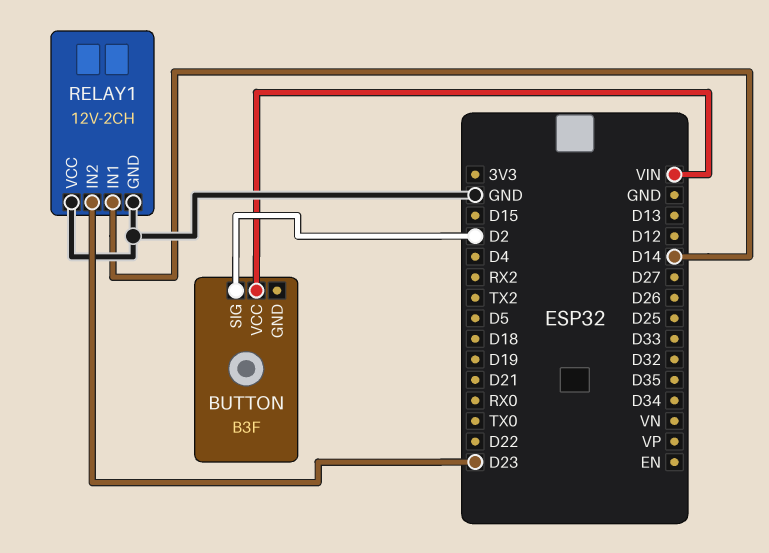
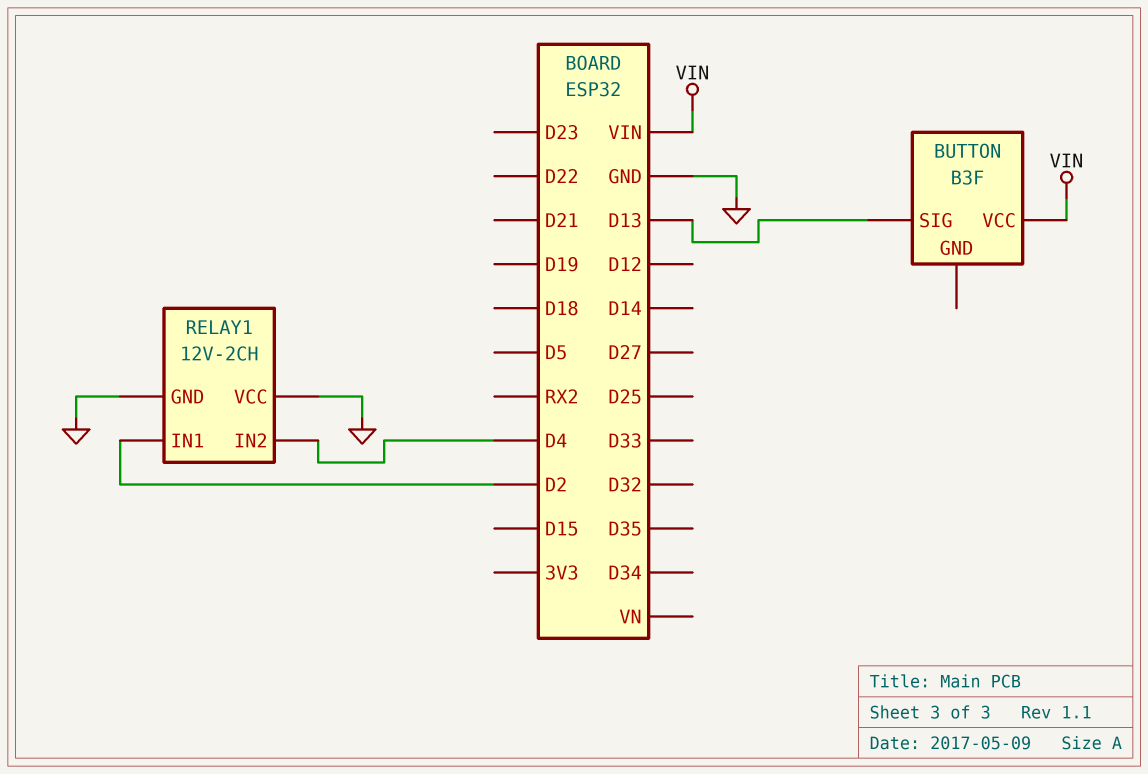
BUTTON pin SIG: D2 -> D13
RELAY1 pin IN1: D14 -> D2
RELAY1 pin IN2: D23 -> D4

